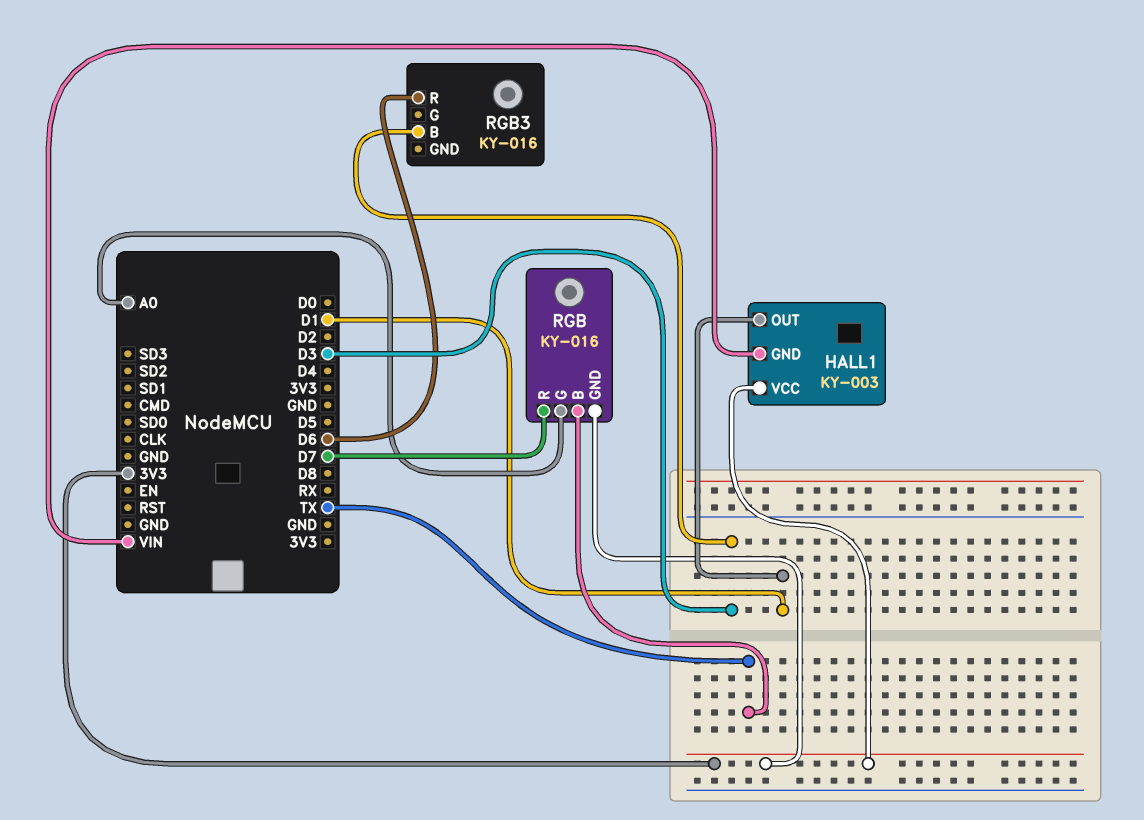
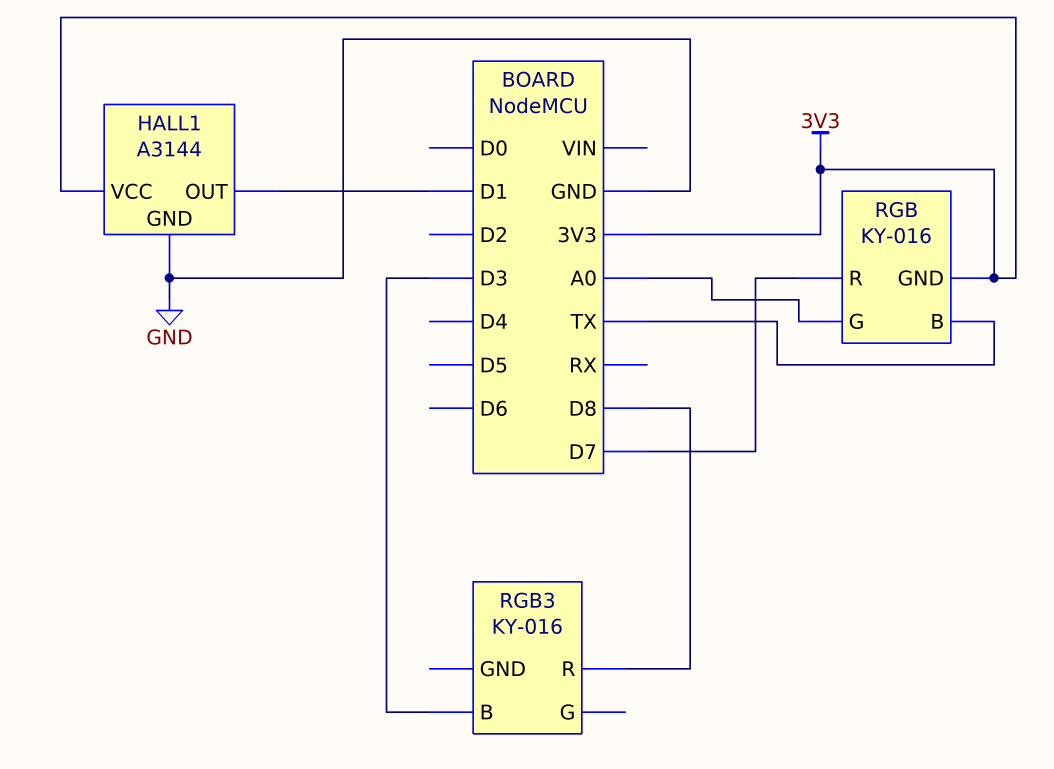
HALL1: KY-003 -> A3144
HALL1 pin GND: VIN -> GND
RGB3 pin R: D6 -> D8

